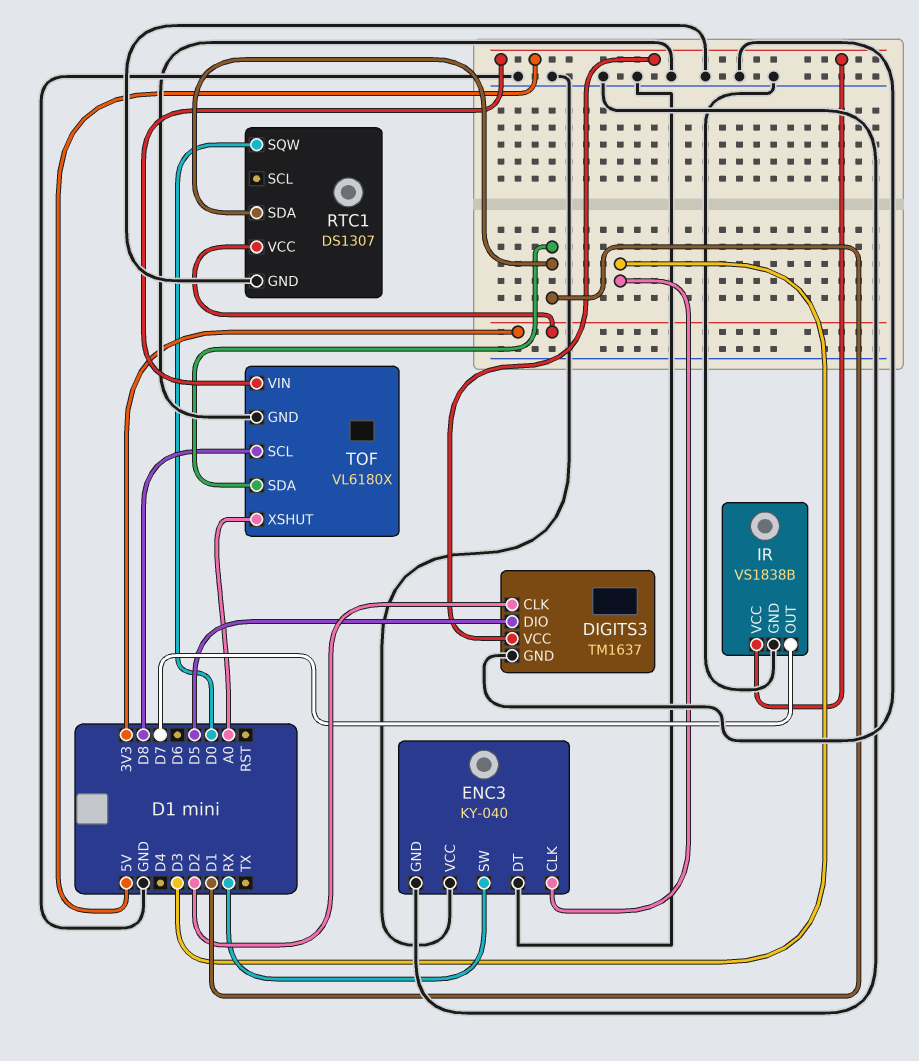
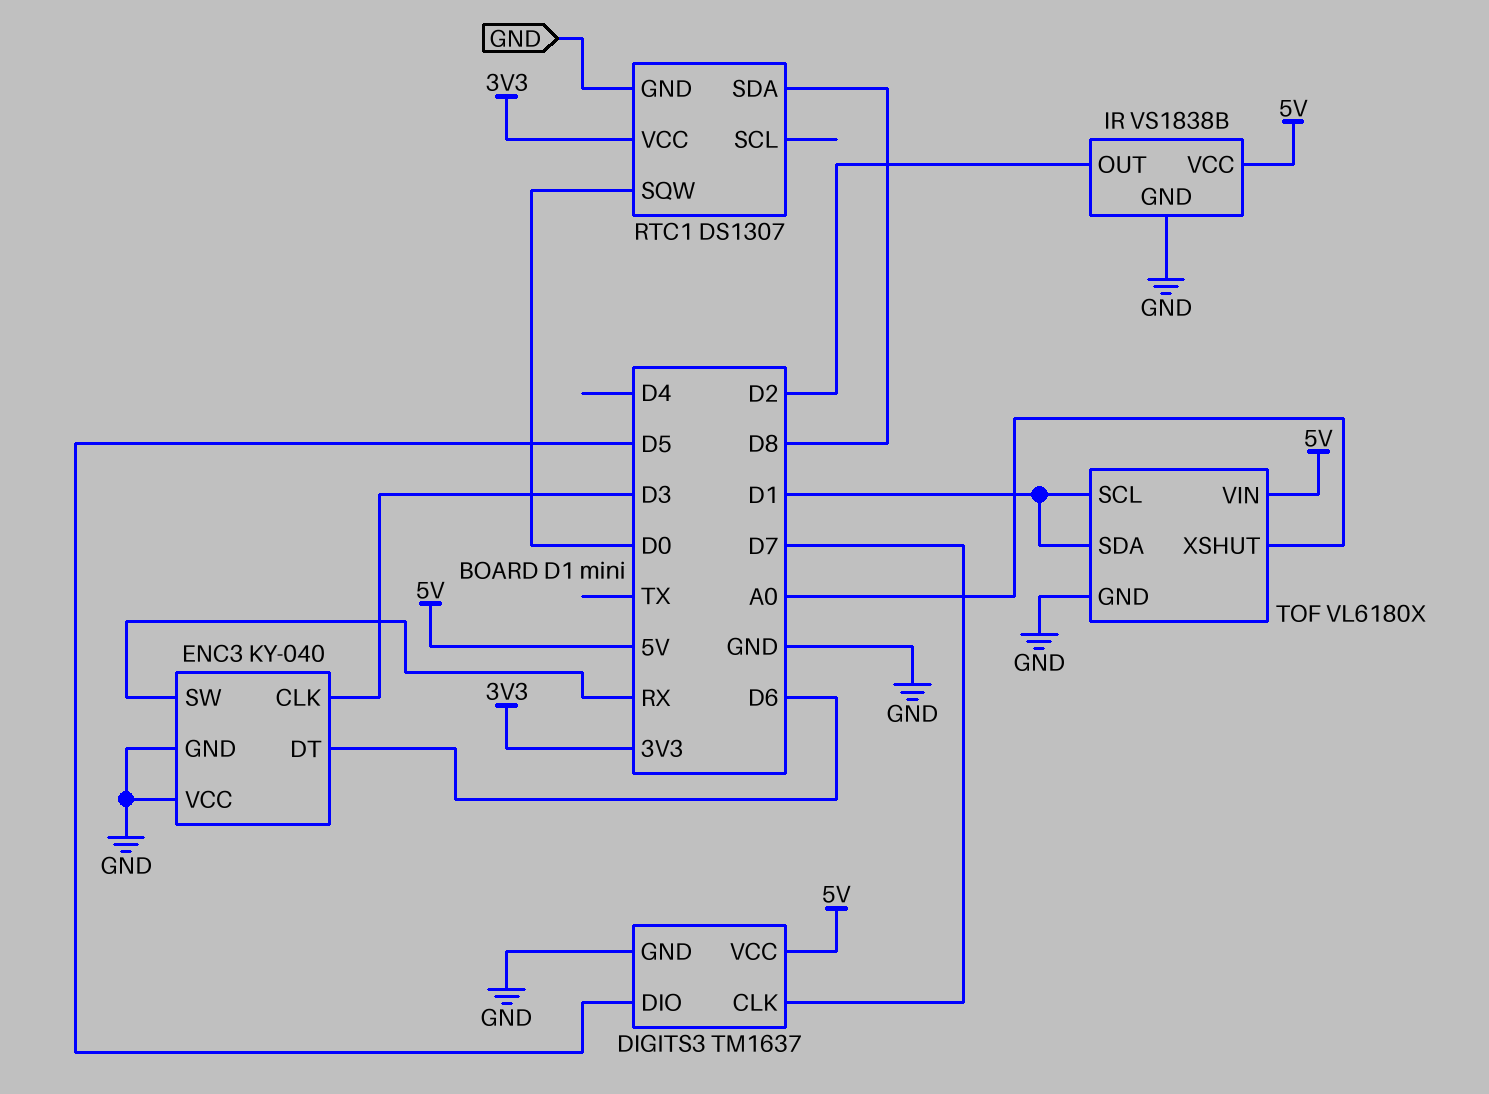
DIGITS3 pin CLK: D2 -> D7
ENC3 pin DT: GND -> D6
IR pin OUT: D7 -> D2
RTC1 pin SDA: D1 -> D8
TOF pin SCL: D8 -> D1

